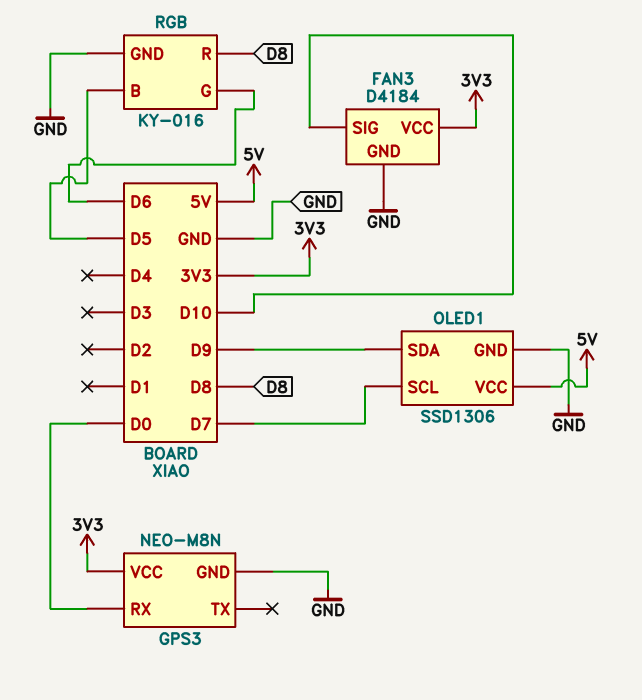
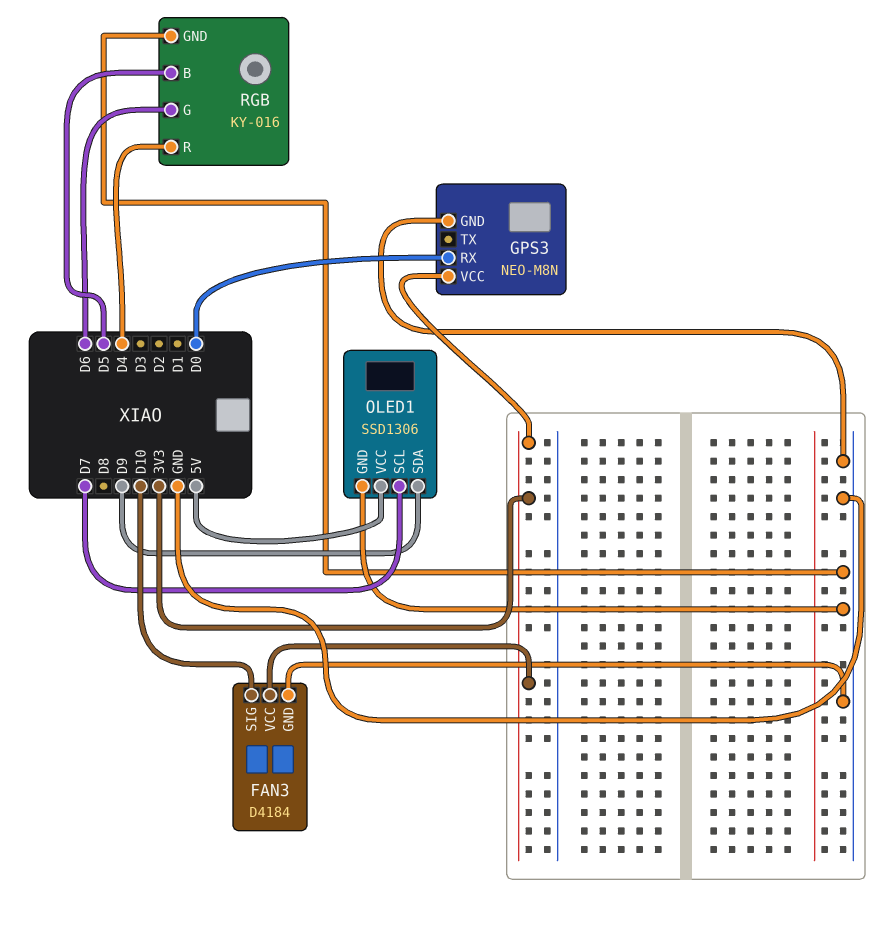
RGB pin R: D8 -> D4

